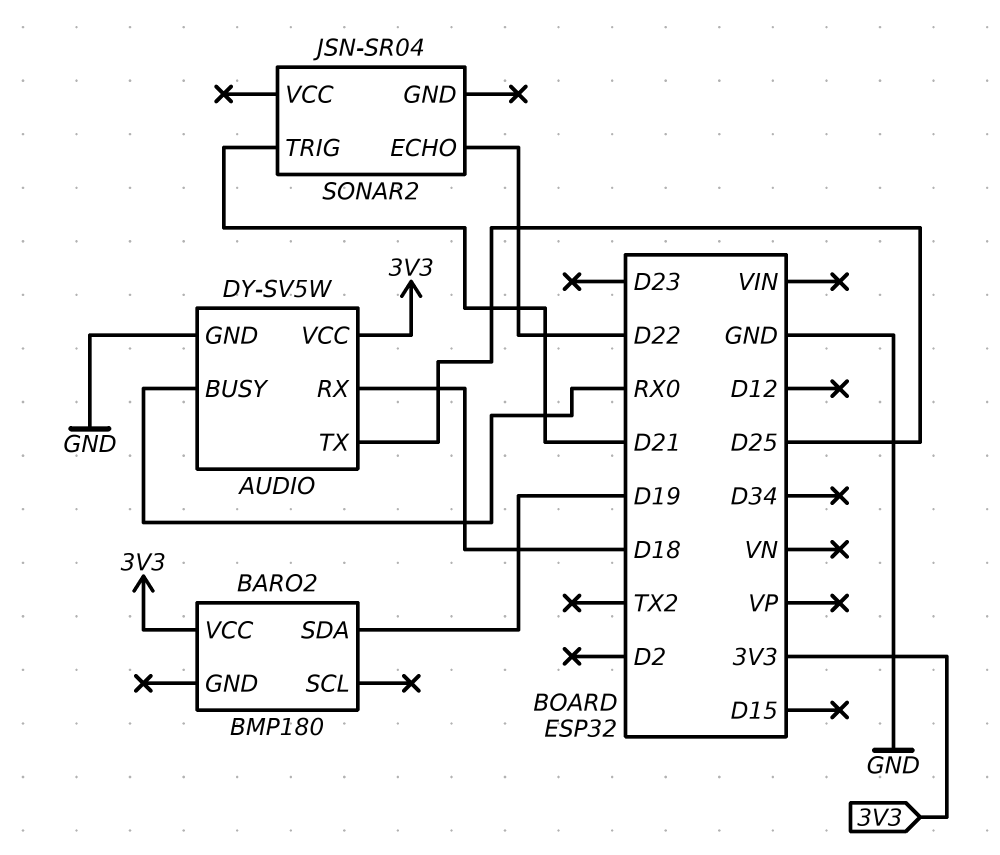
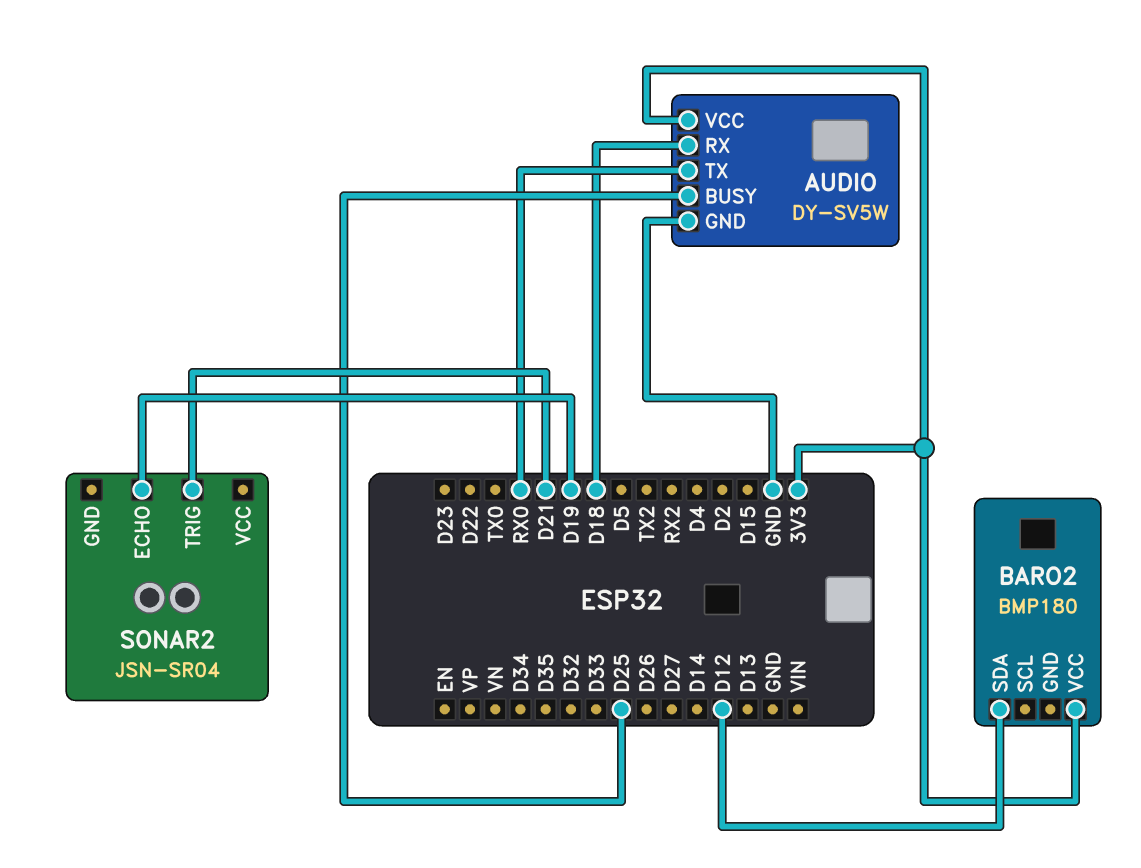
AUDIO pin BUSY: RX0 -> D25
AUDIO pin TX: D25 -> RX0
BARO2 pin SDA: D19 -> D12
SONAR2 pin ECHO: D22 -> D19

